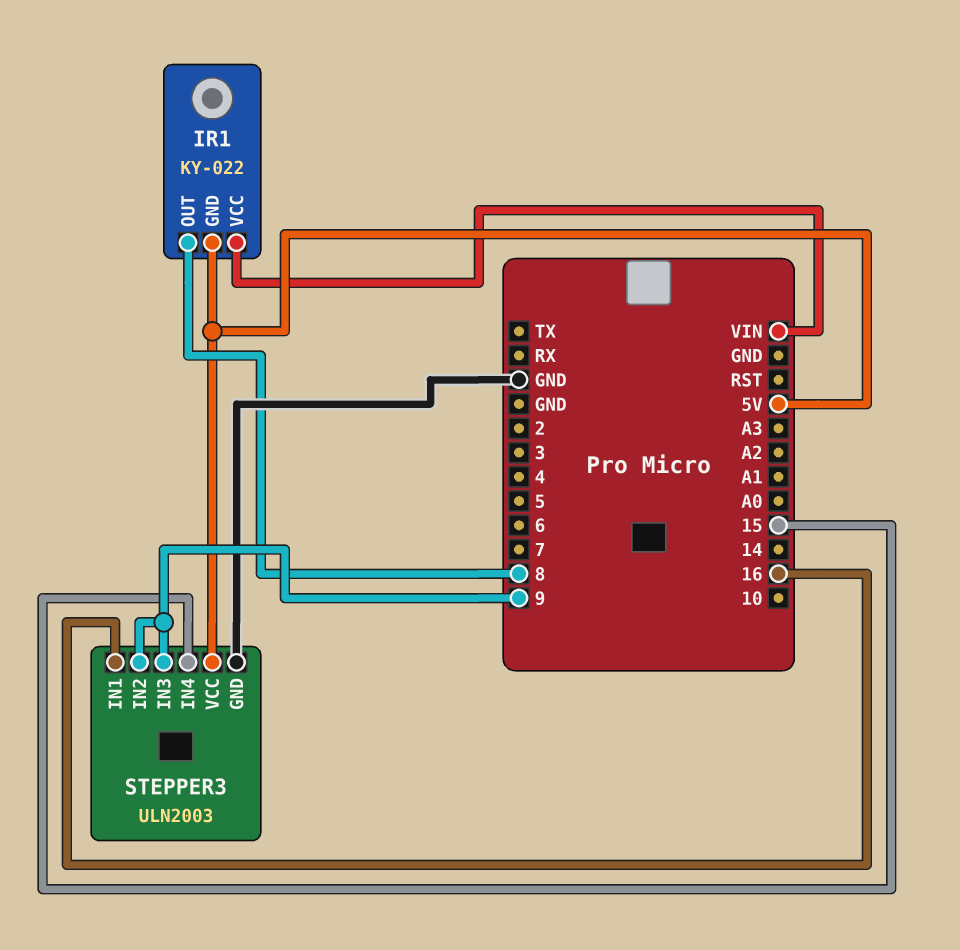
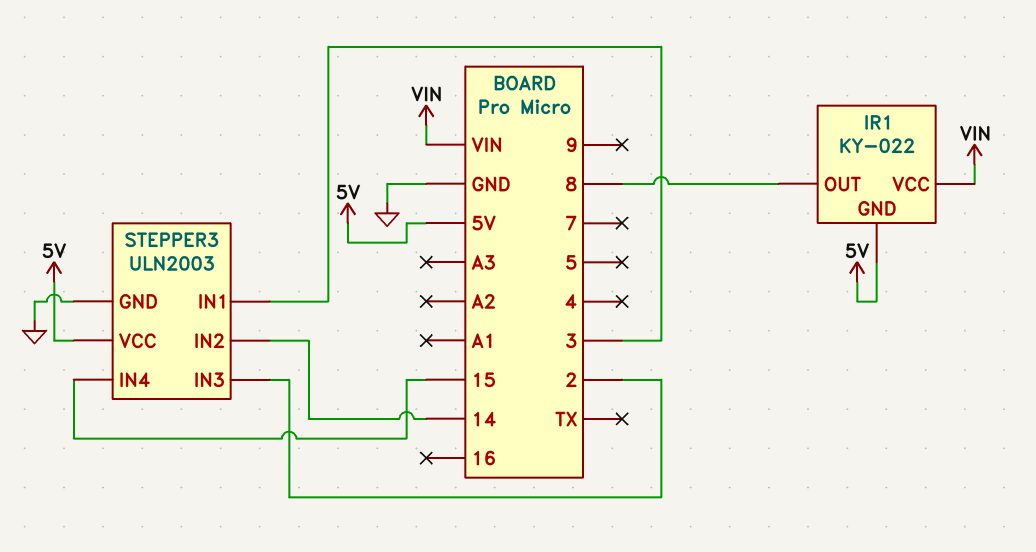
STEPPER3 pin IN1: 16 -> 3
STEPPER3 pin IN2: 9 -> 14
STEPPER3 pin IN3: 9 -> 2

